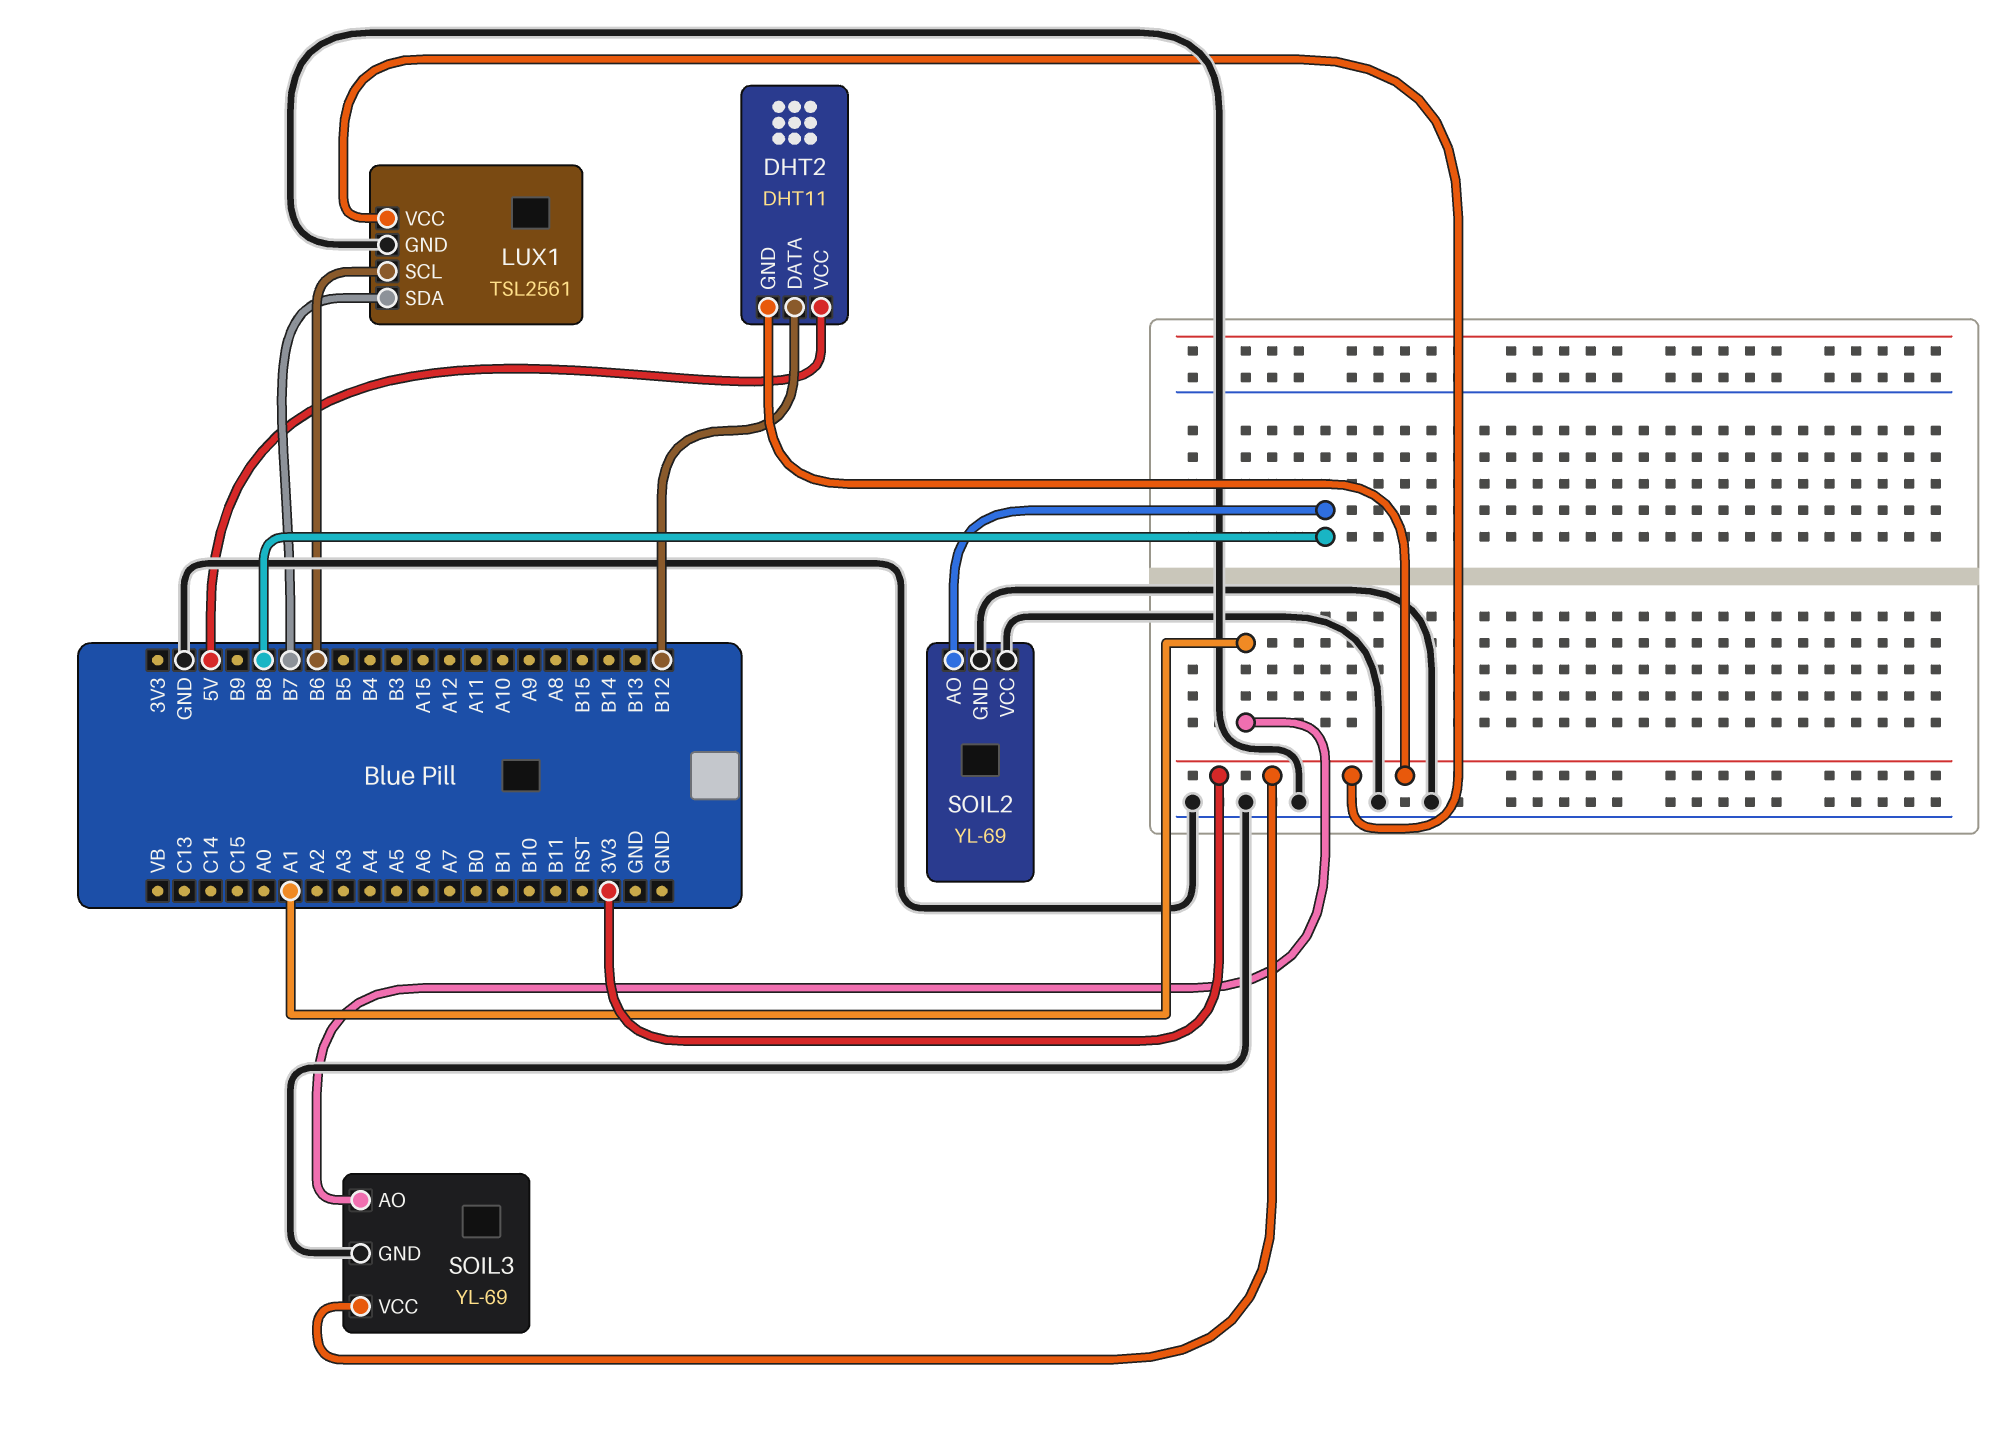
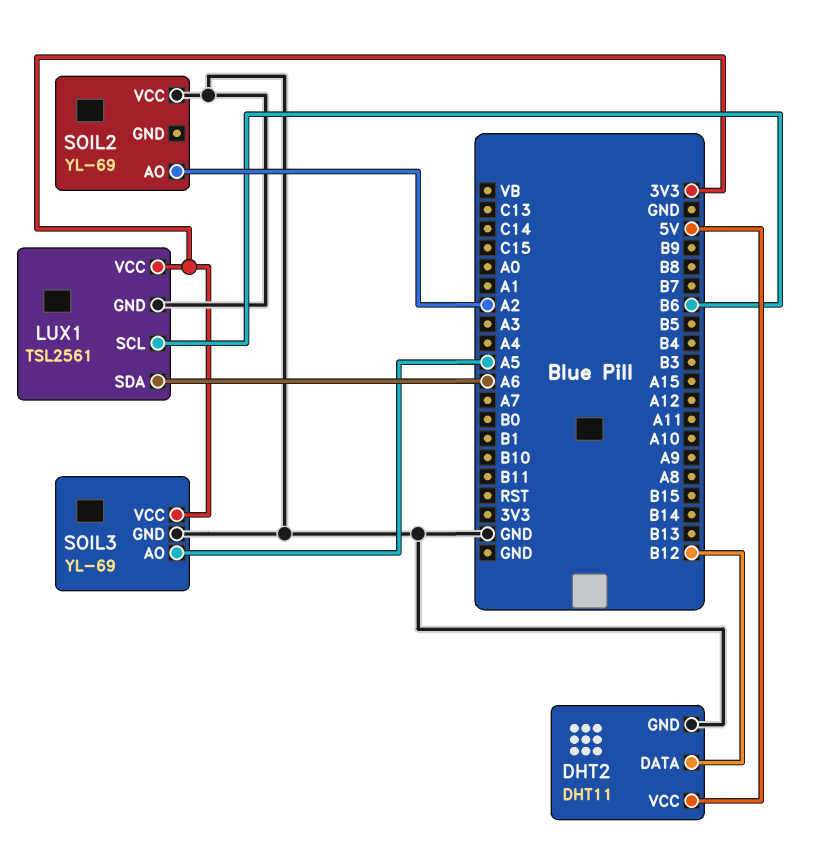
DHT2 pin GND: 3V3 -> GND
LUX1 pin SDA: B7 -> A6
SOIL2 pin AO: B8 -> A2
SOIL2 pin GND: GND -> none
SOIL3 pin AO: A1 -> A5

